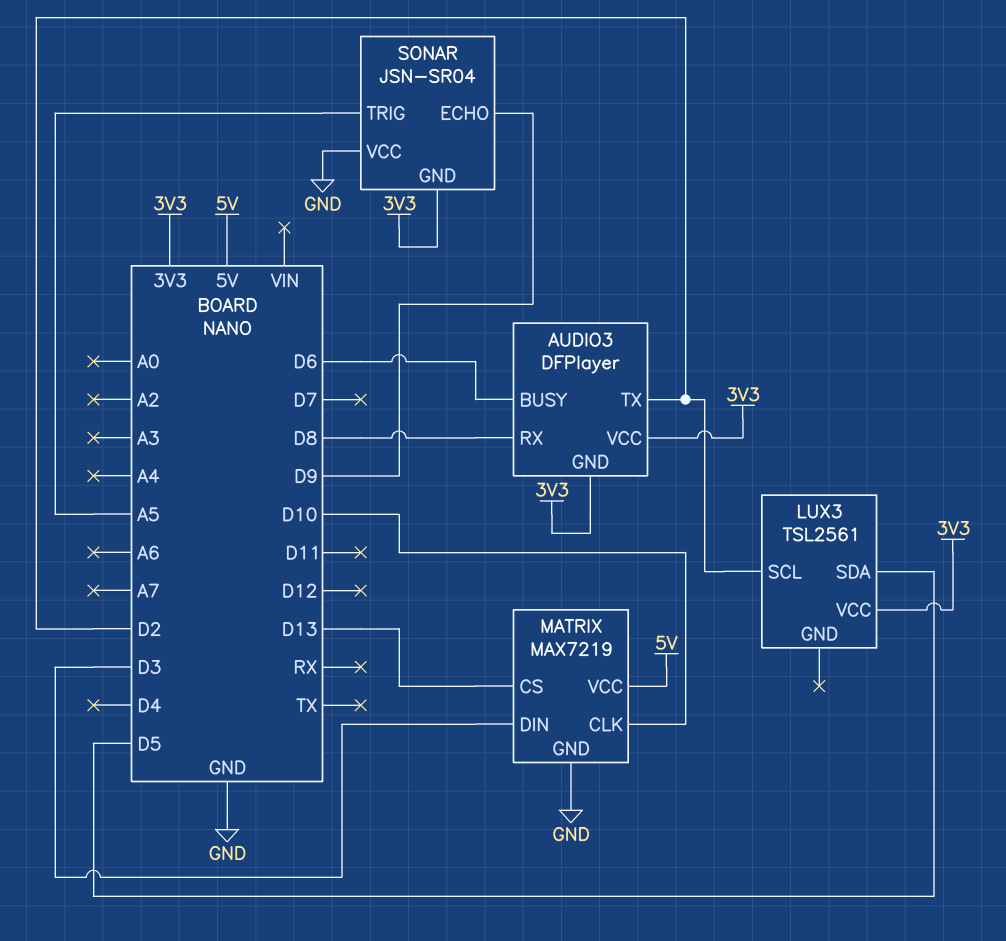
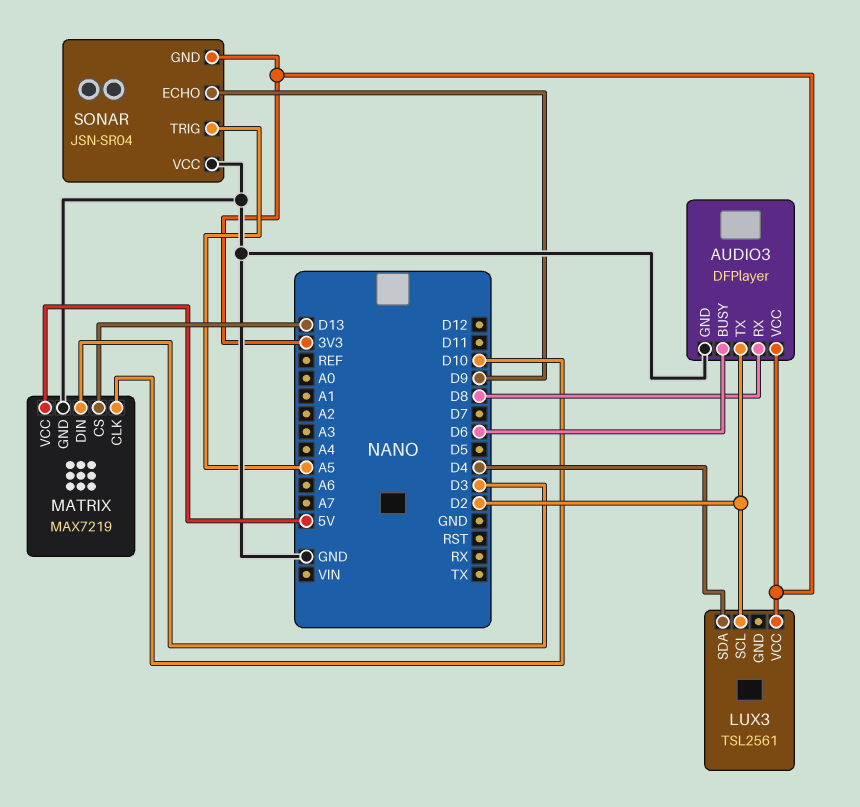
AUDIO3 pin GND: 3V3 -> GND
LUX3 pin SDA: D5 -> D4

